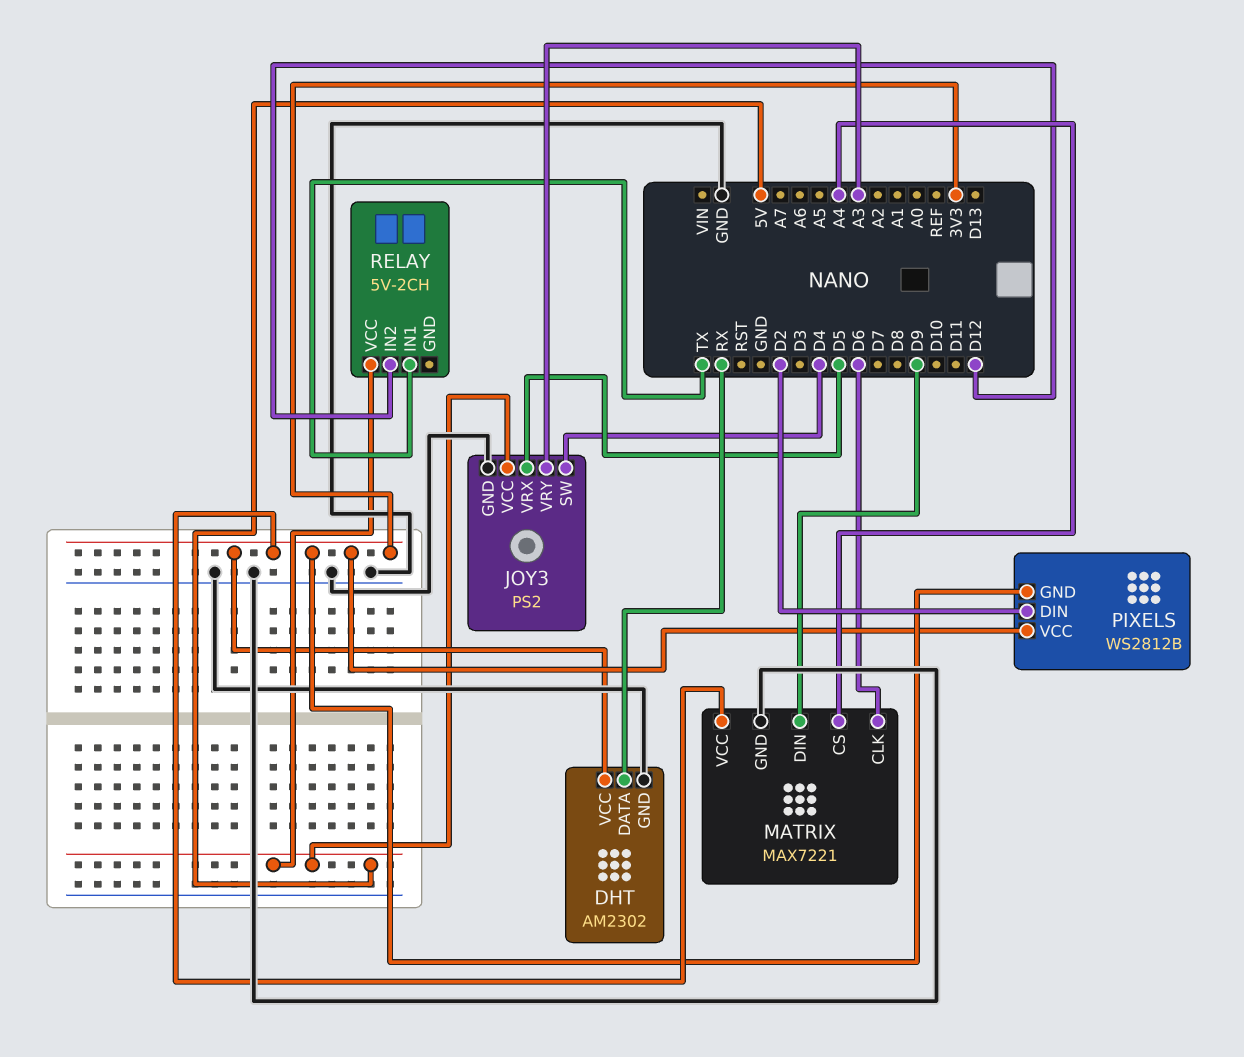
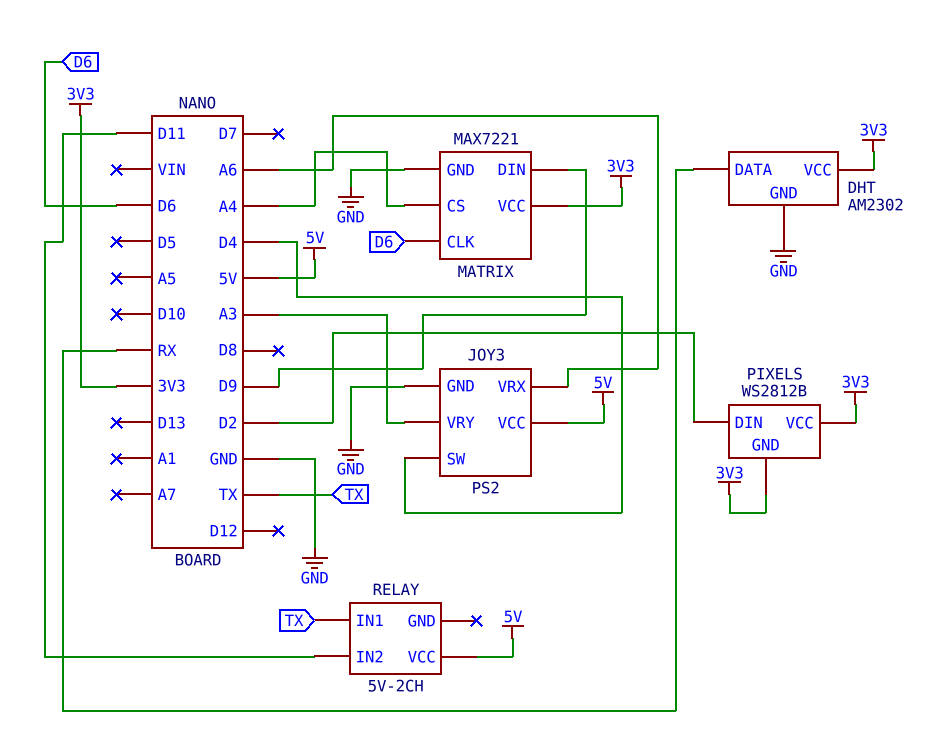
JOY3 pin VRX: D5 -> A6
RELAY pin IN2: D12 -> D11

